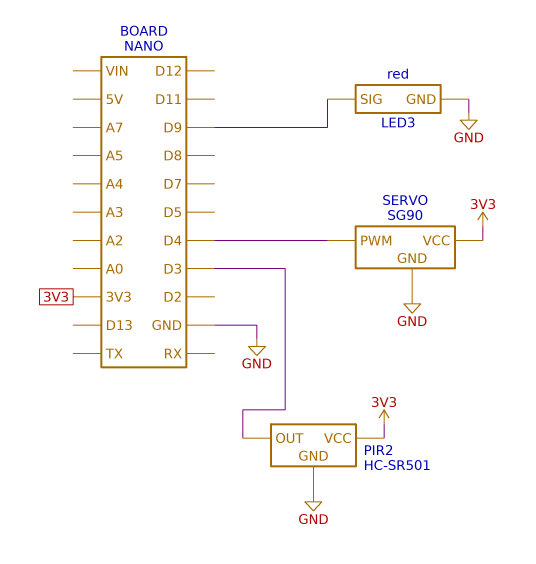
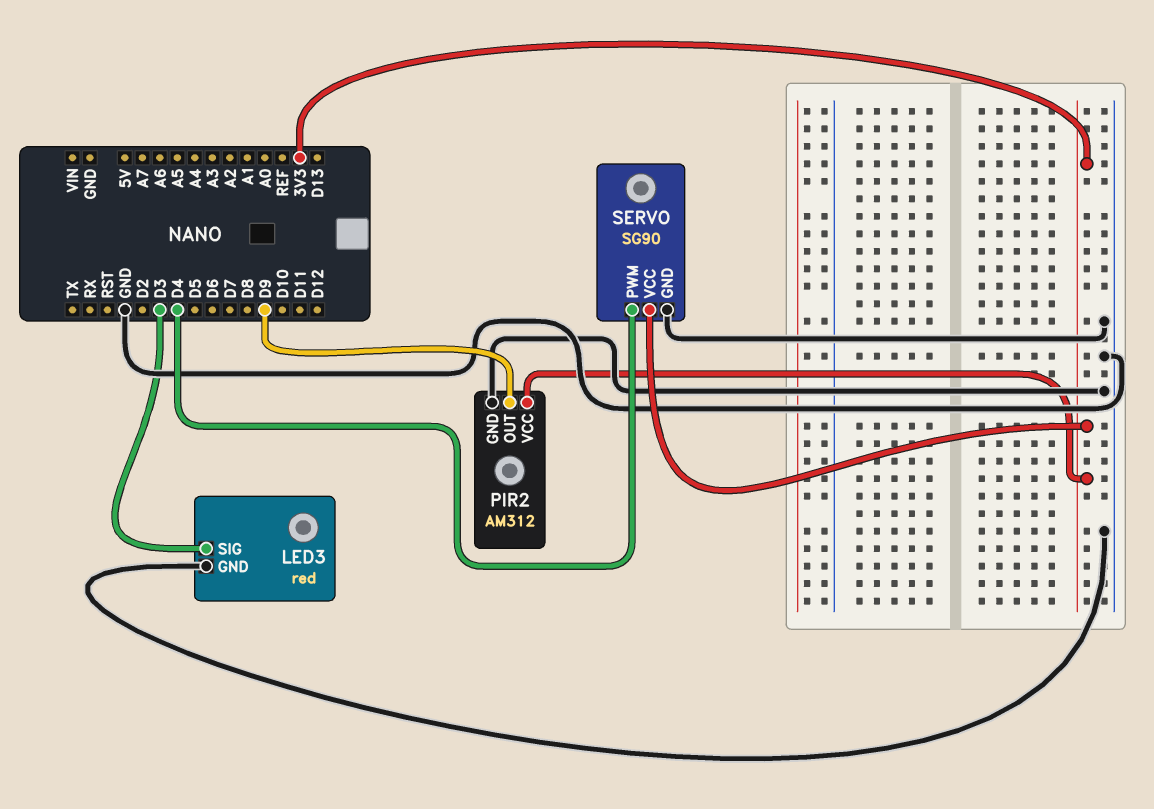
LED3 pin SIG: D9 -> D3
PIR2: HC-SR501 -> AM312
PIR2 pin OUT: D3 -> D9

